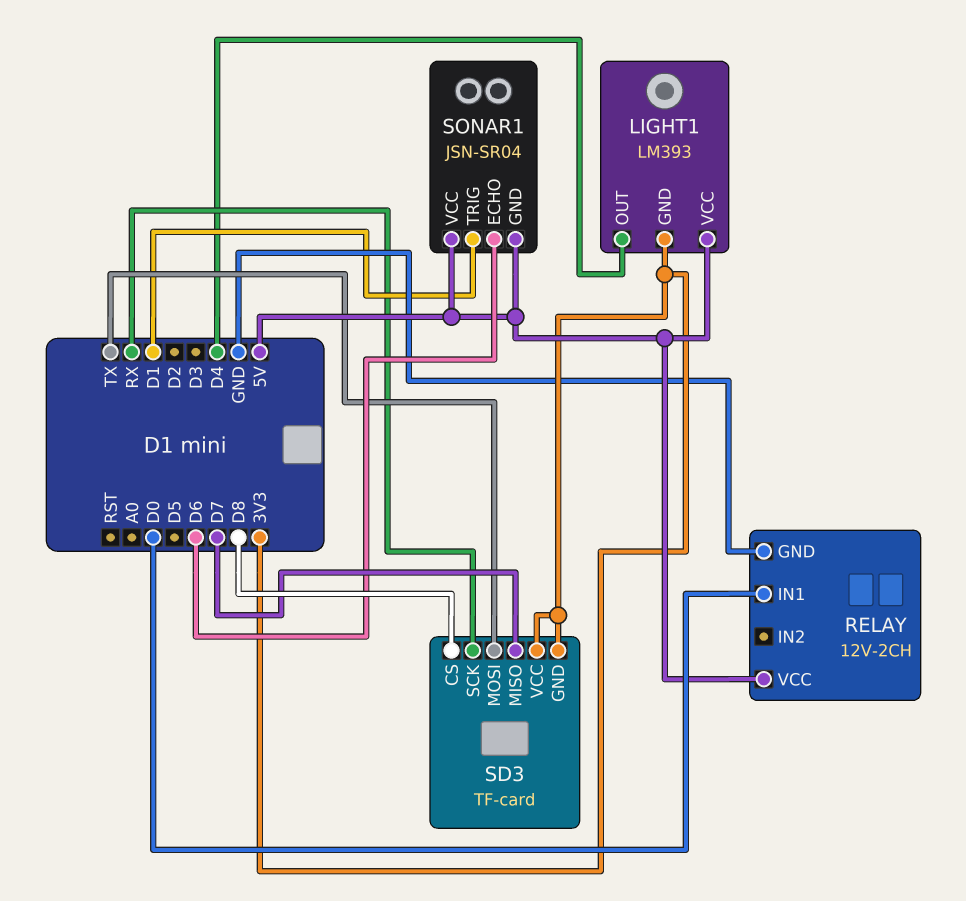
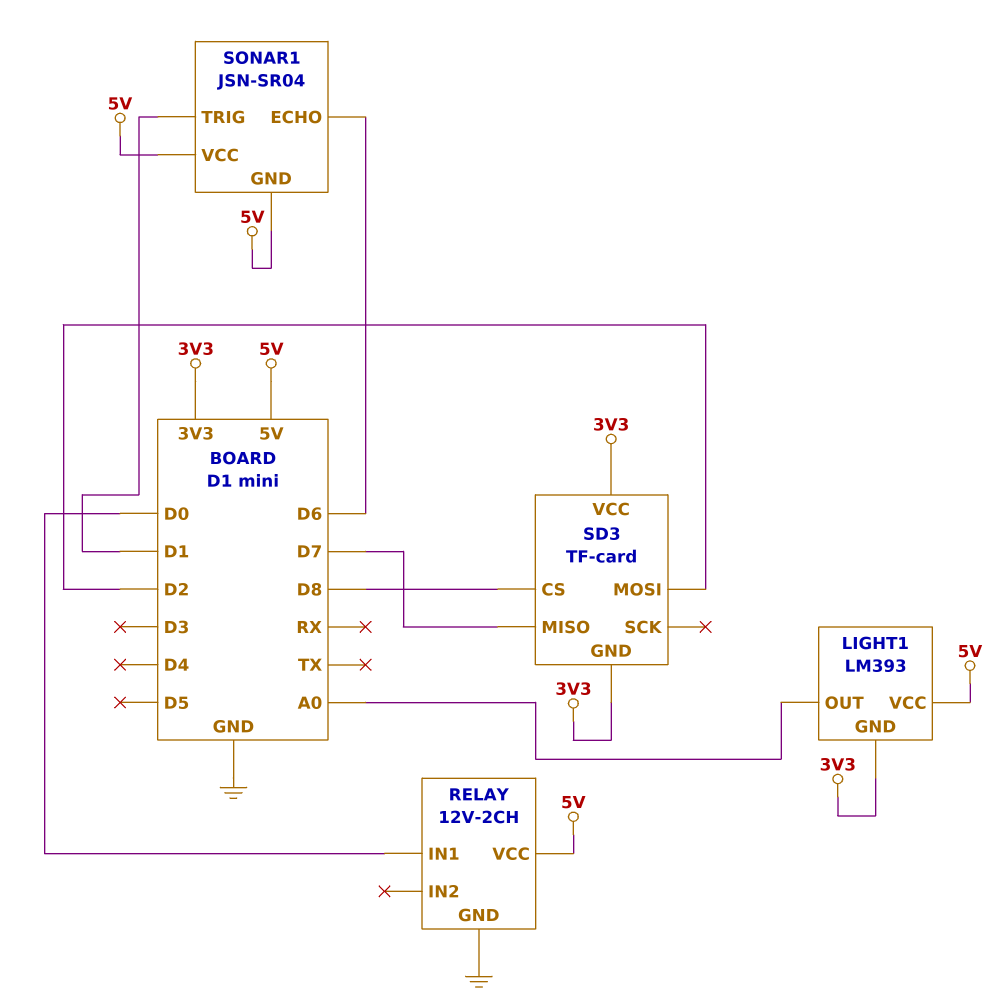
LIGHT1 pin OUT: D4 -> A0
SD3 pin MOSI: TX -> D2
SD3 pin SCK: RX -> none

